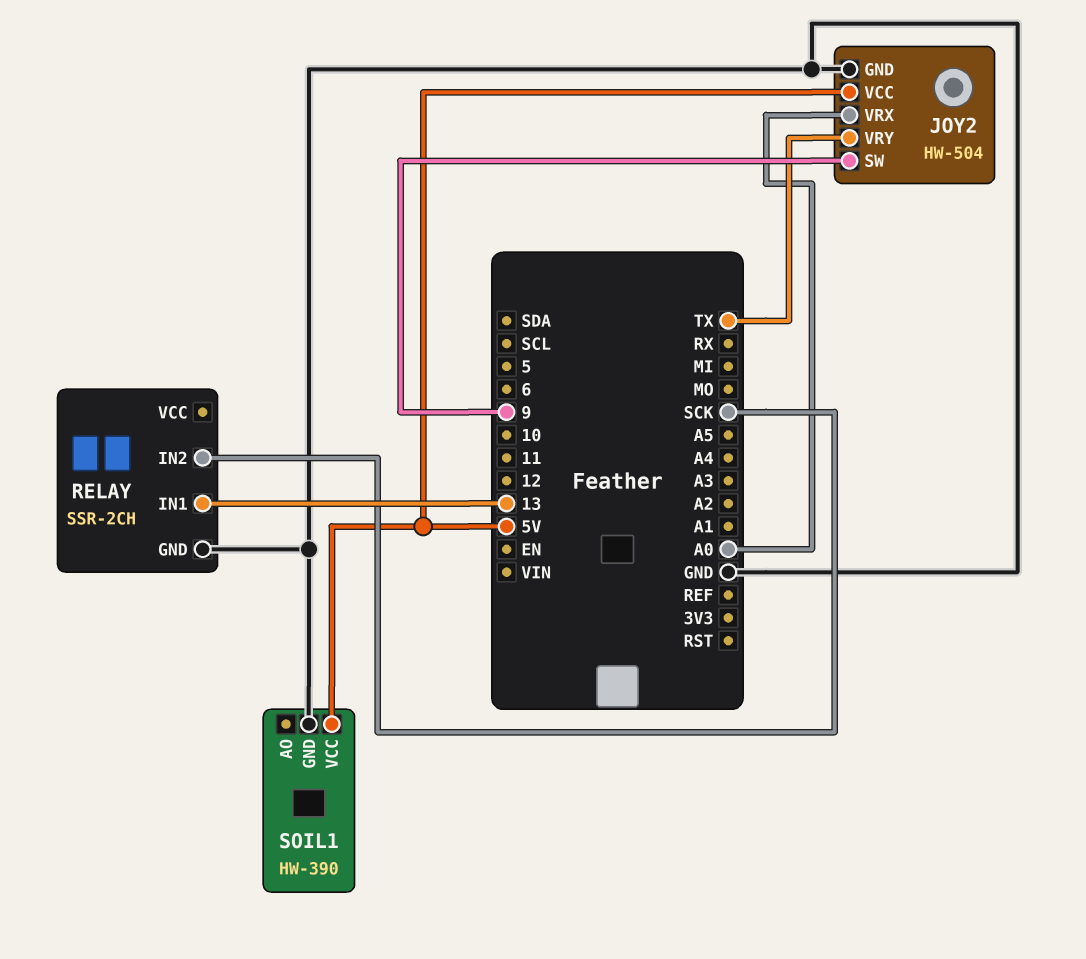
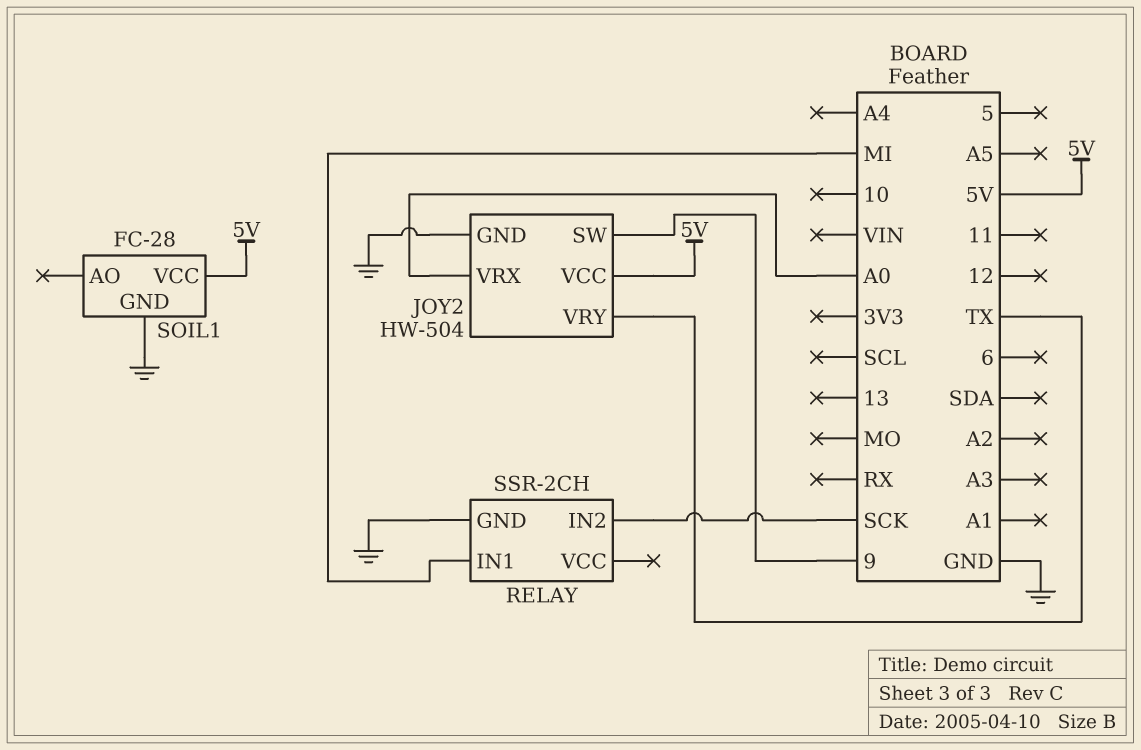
RELAY pin IN1: 13 -> MI
SOIL1: HW-390 -> FC-28

